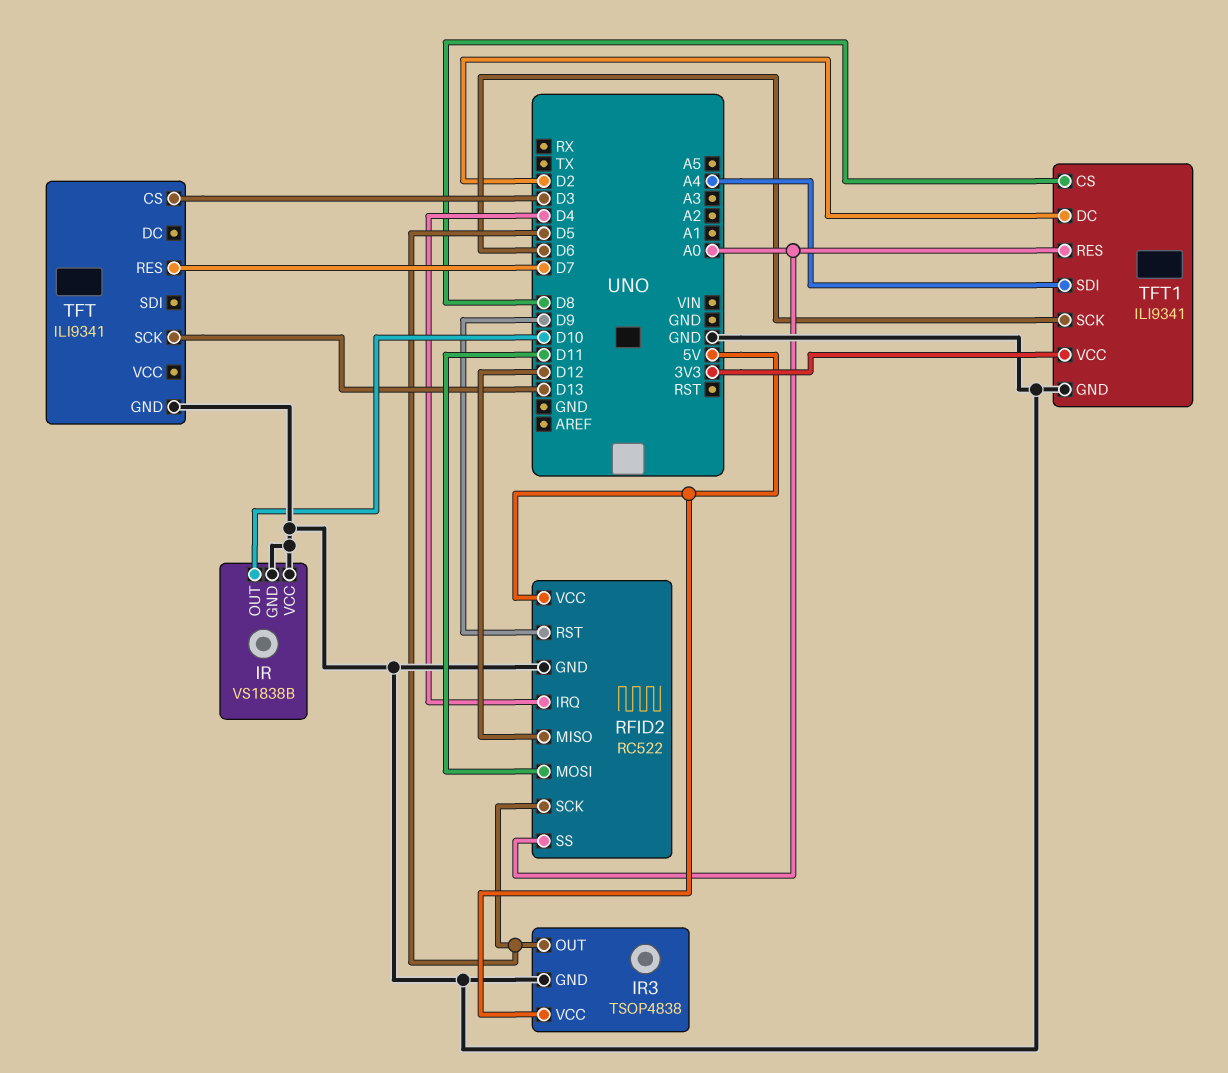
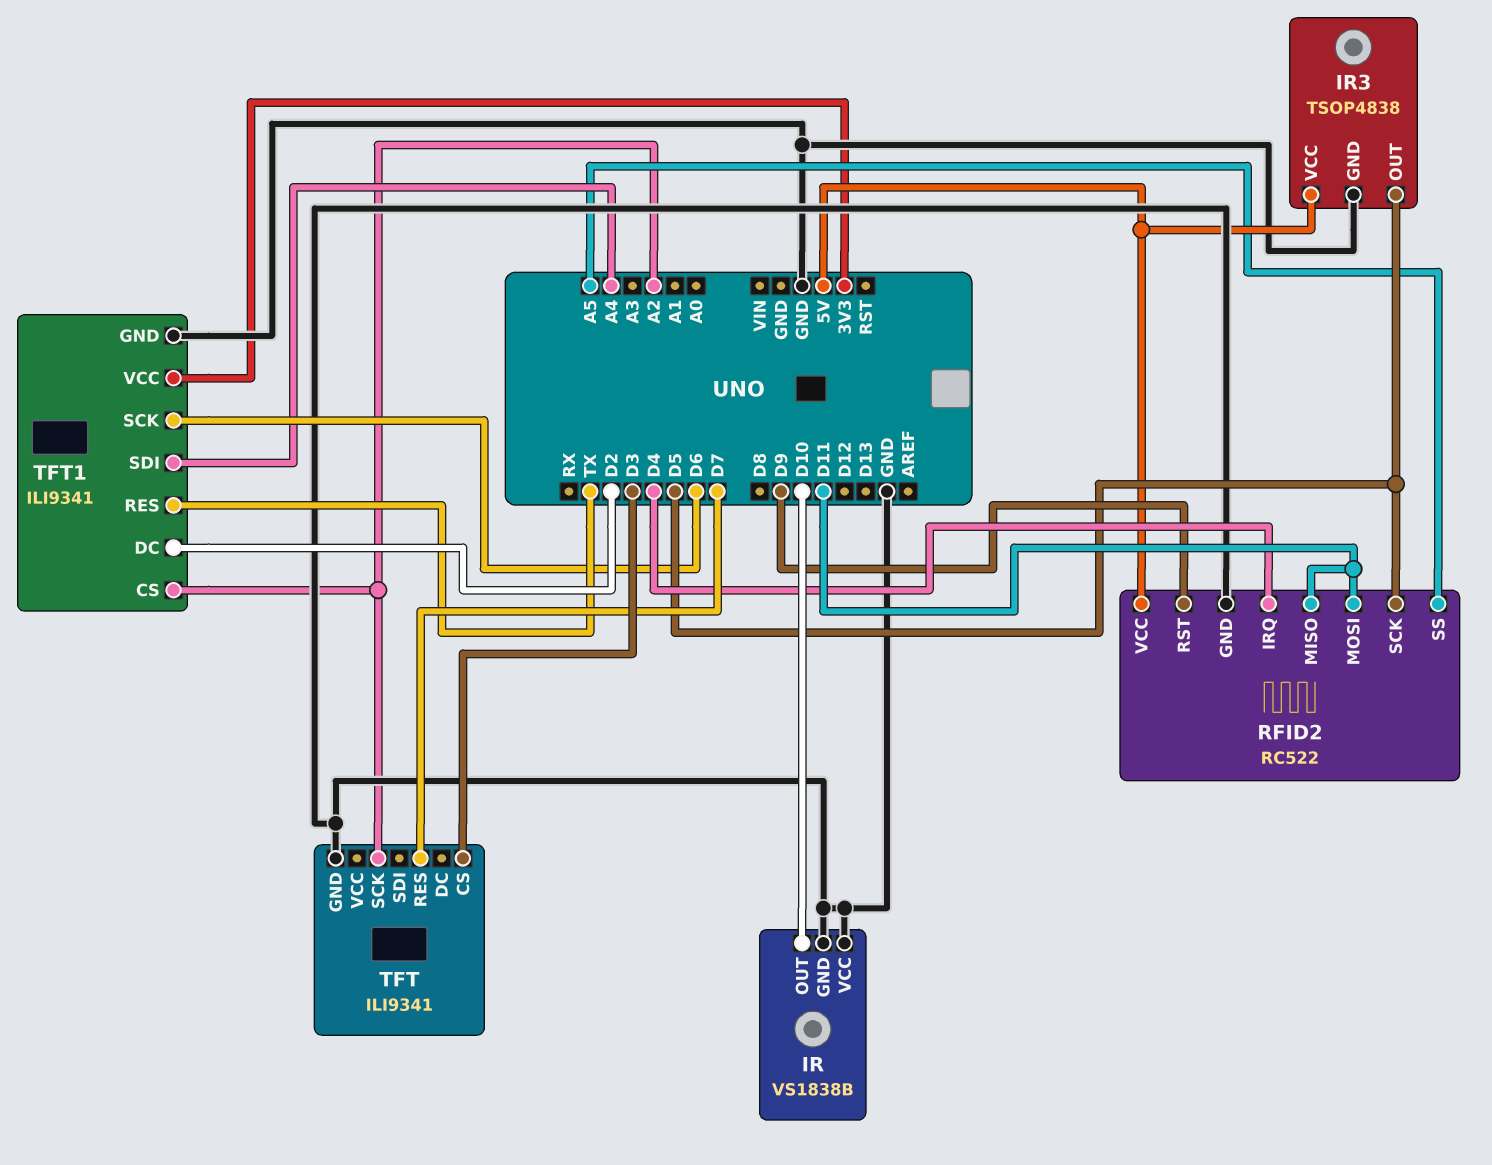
RFID2 pin MISO: D12 -> D11
RFID2 pin SS: A0 -> A5
TFT pin SCK: D13 -> A2
TFT1 pin CS: D8 -> A2
TFT1 pin RES: A0 -> TX

